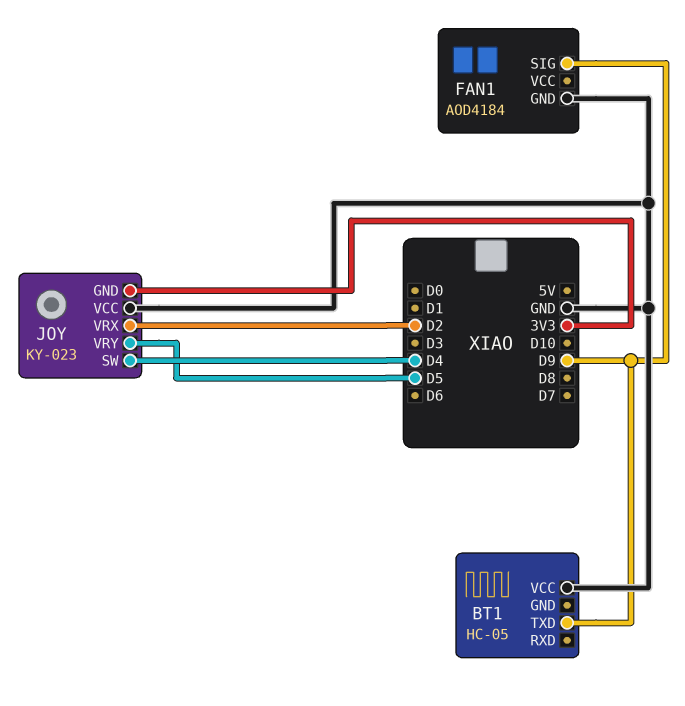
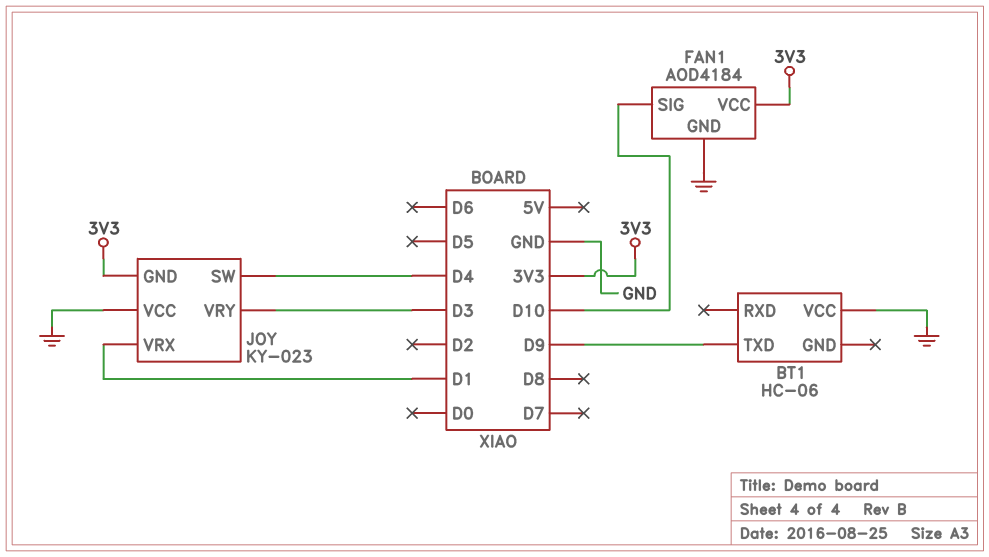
BT1: HC-05 -> HC-06
FAN1 pin SIG: D9 -> D10
FAN1 pin VCC: none -> 3V3
JOY pin VRX: D2 -> D1
JOY pin VRY: D5 -> D3

